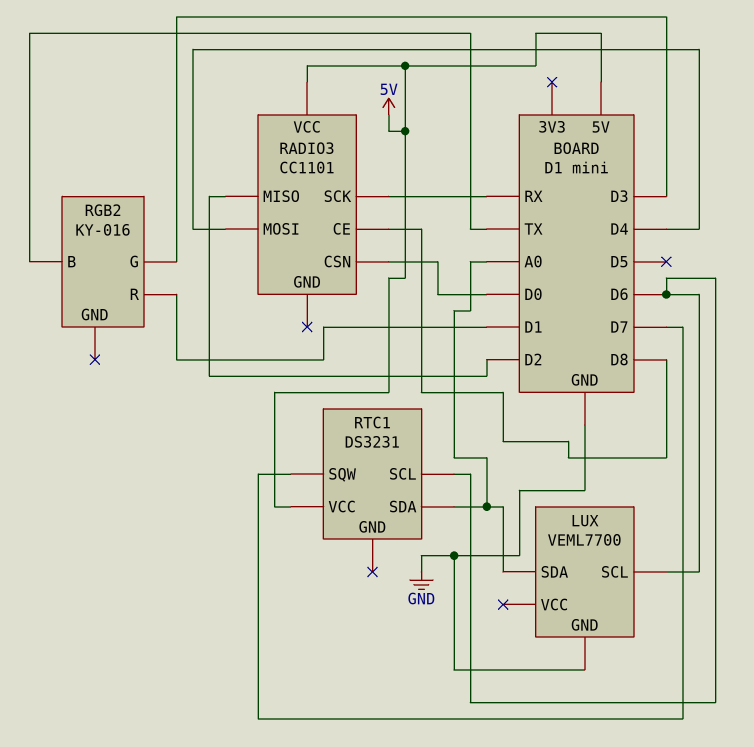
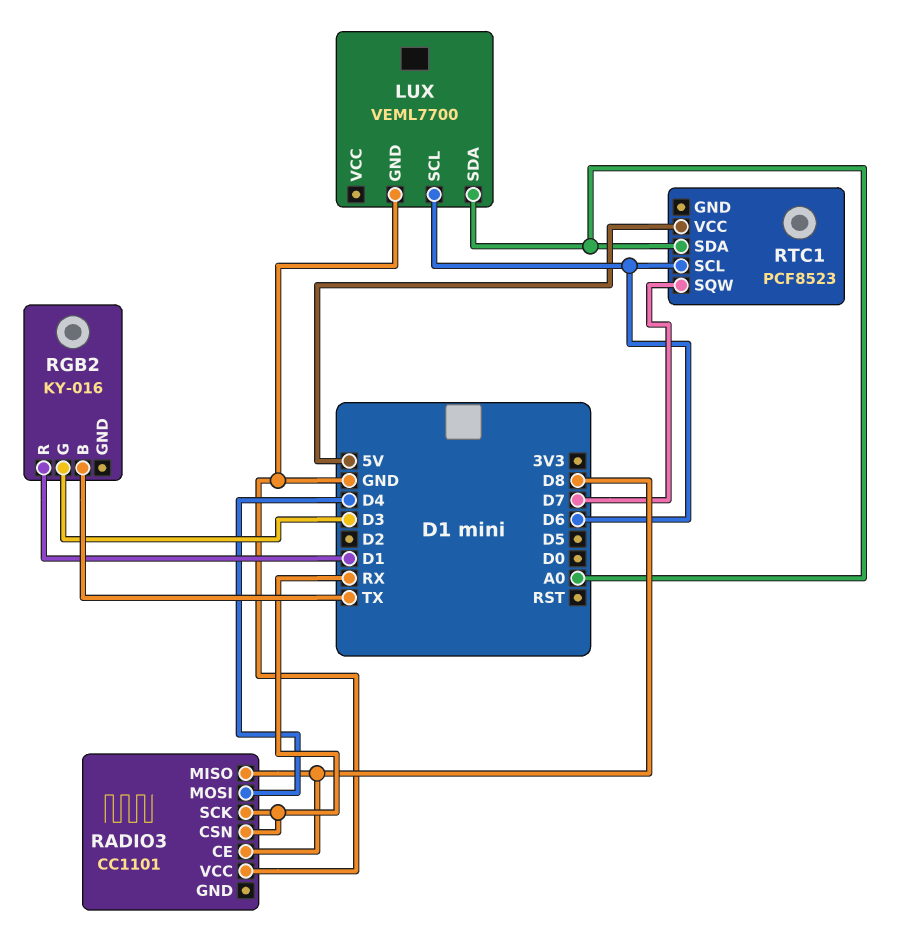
RADIO3 pin CSN: D0 -> RX
RADIO3 pin MISO: D2 -> D8
RADIO3 pin VCC: 5V -> GND
RTC1: DS3231 -> PCF8523

